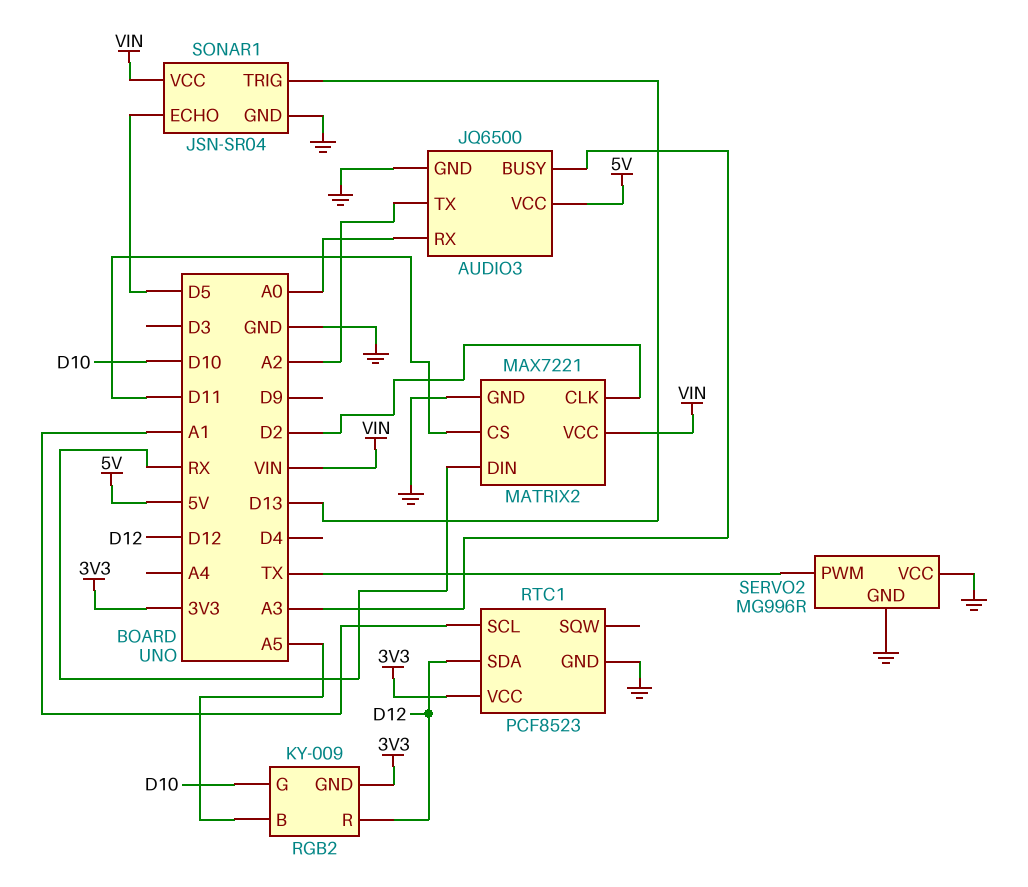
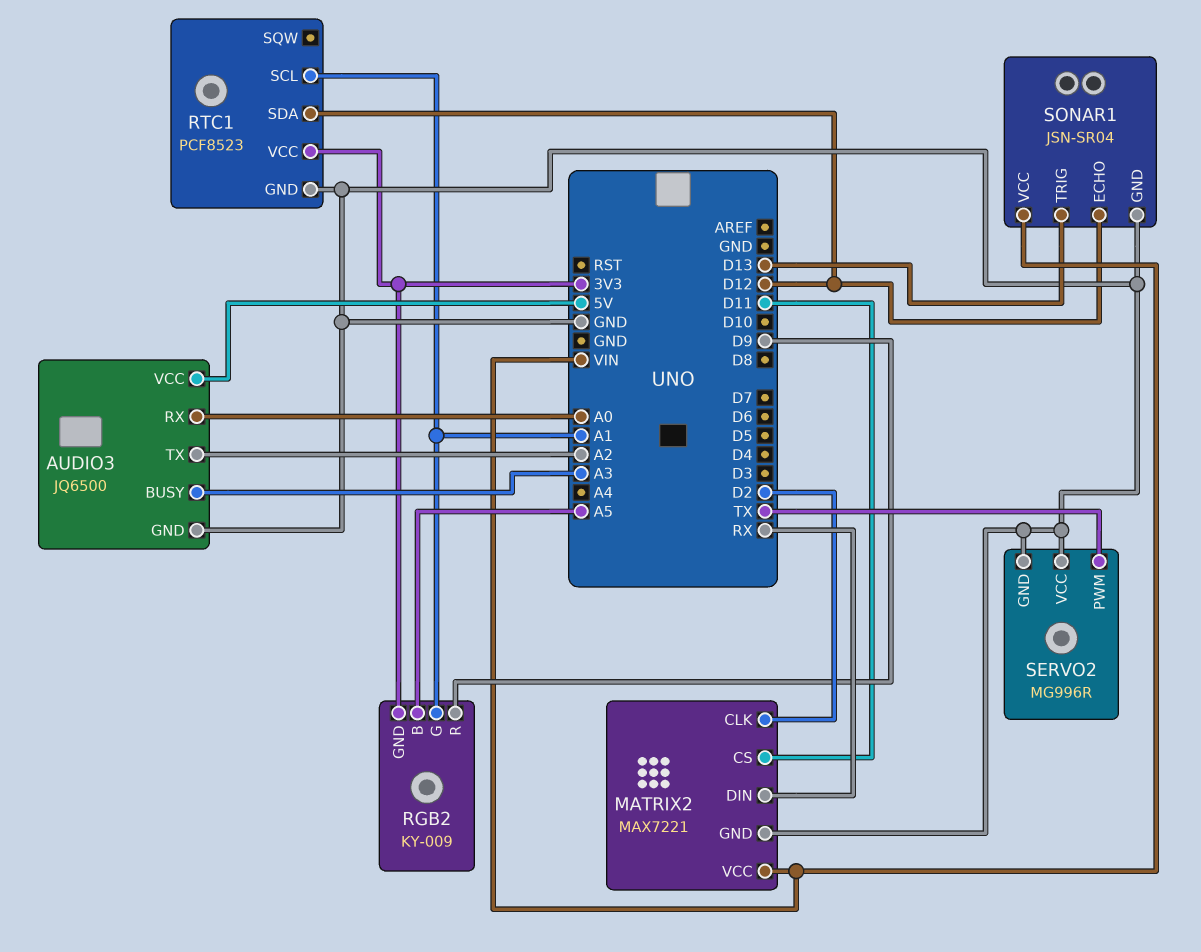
RGB2 pin G: D10 -> A1
RGB2 pin R: D12 -> D9
SONAR1 pin ECHO: D5 -> D12

